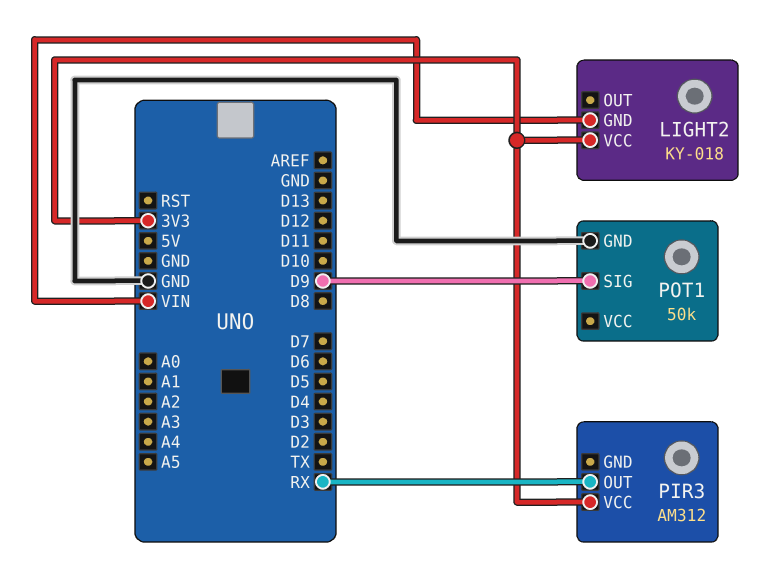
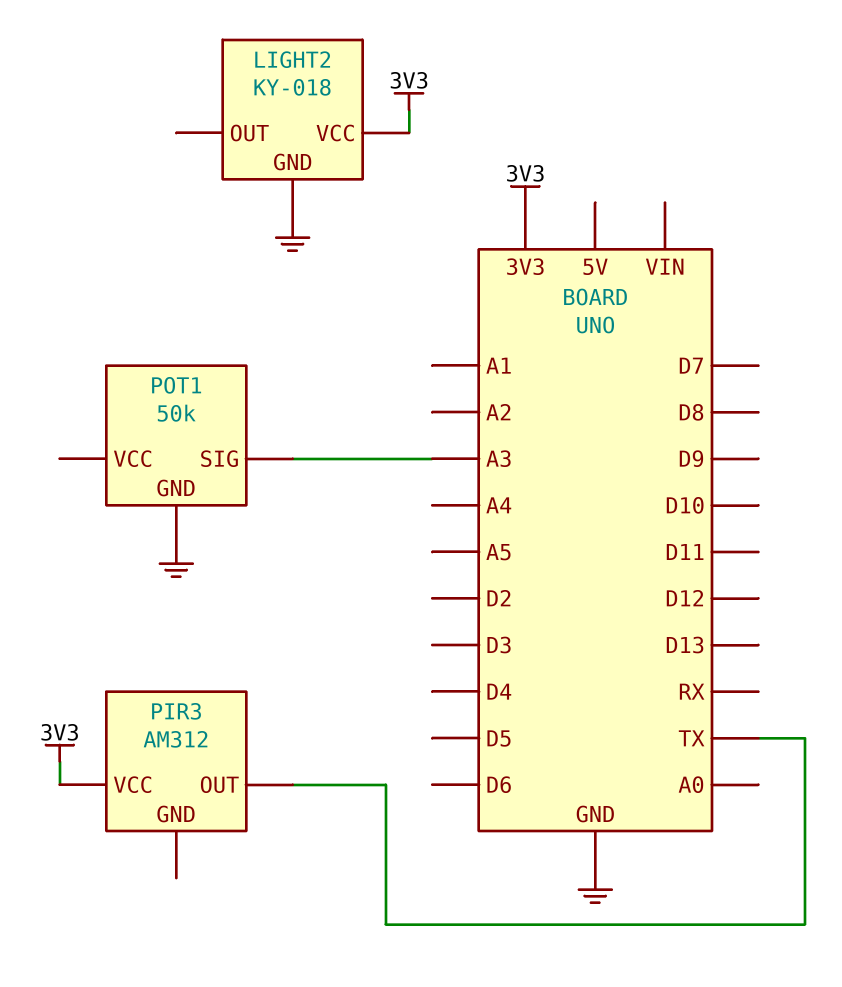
LIGHT2 pin GND: VIN -> GND
PIR3 pin OUT: RX -> TX
POT1 pin SIG: D9 -> A3

